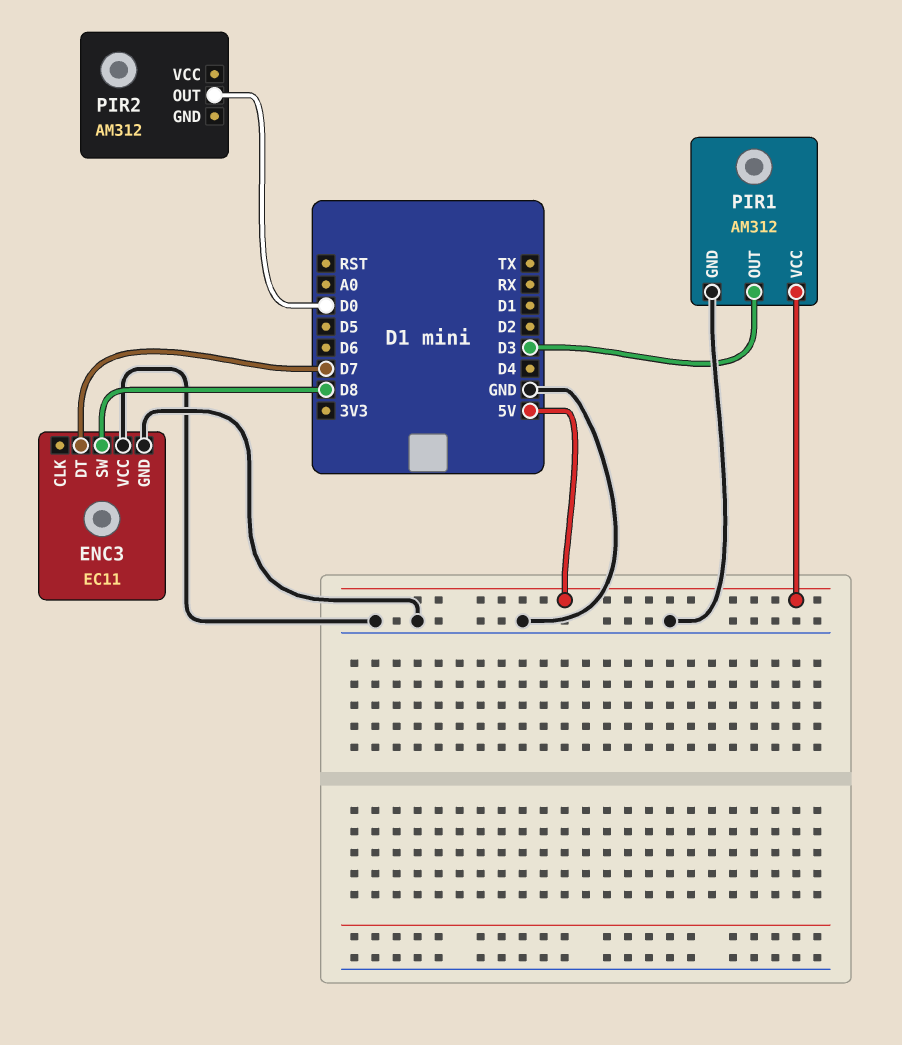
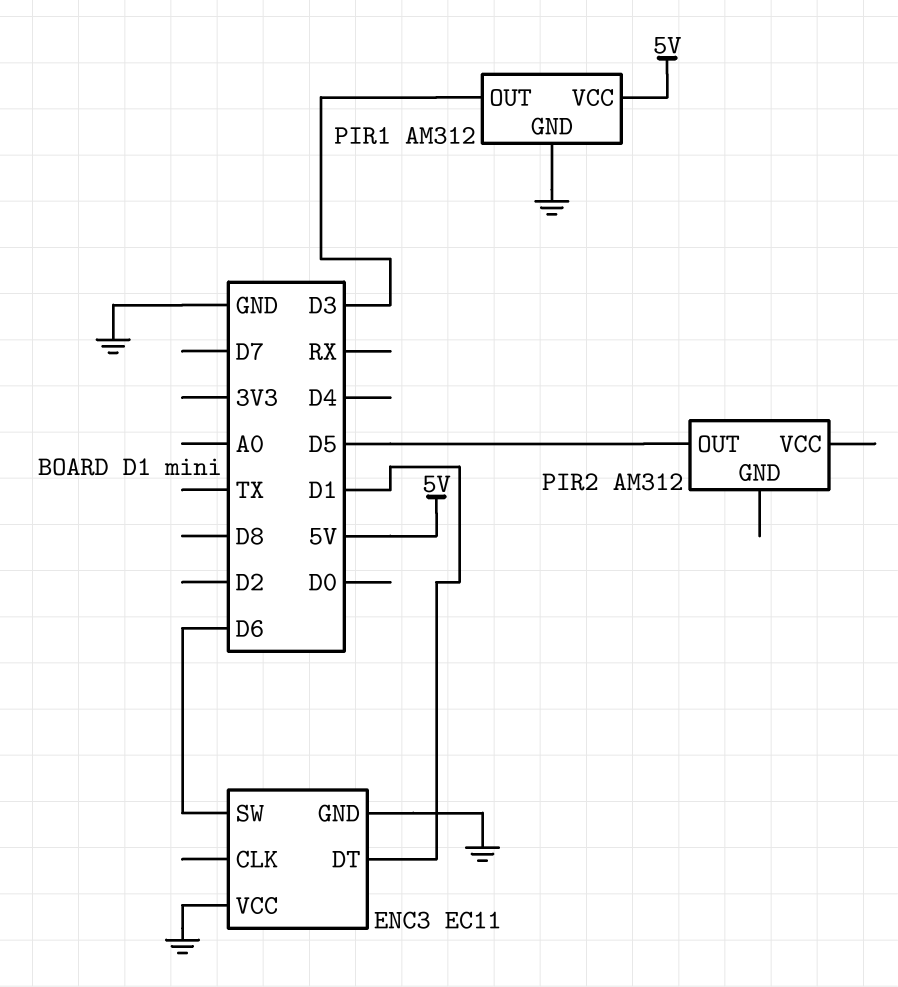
ENC3 pin DT: D7 -> D1
ENC3 pin SW: D8 -> D6
PIR2 pin OUT: D0 -> D5

